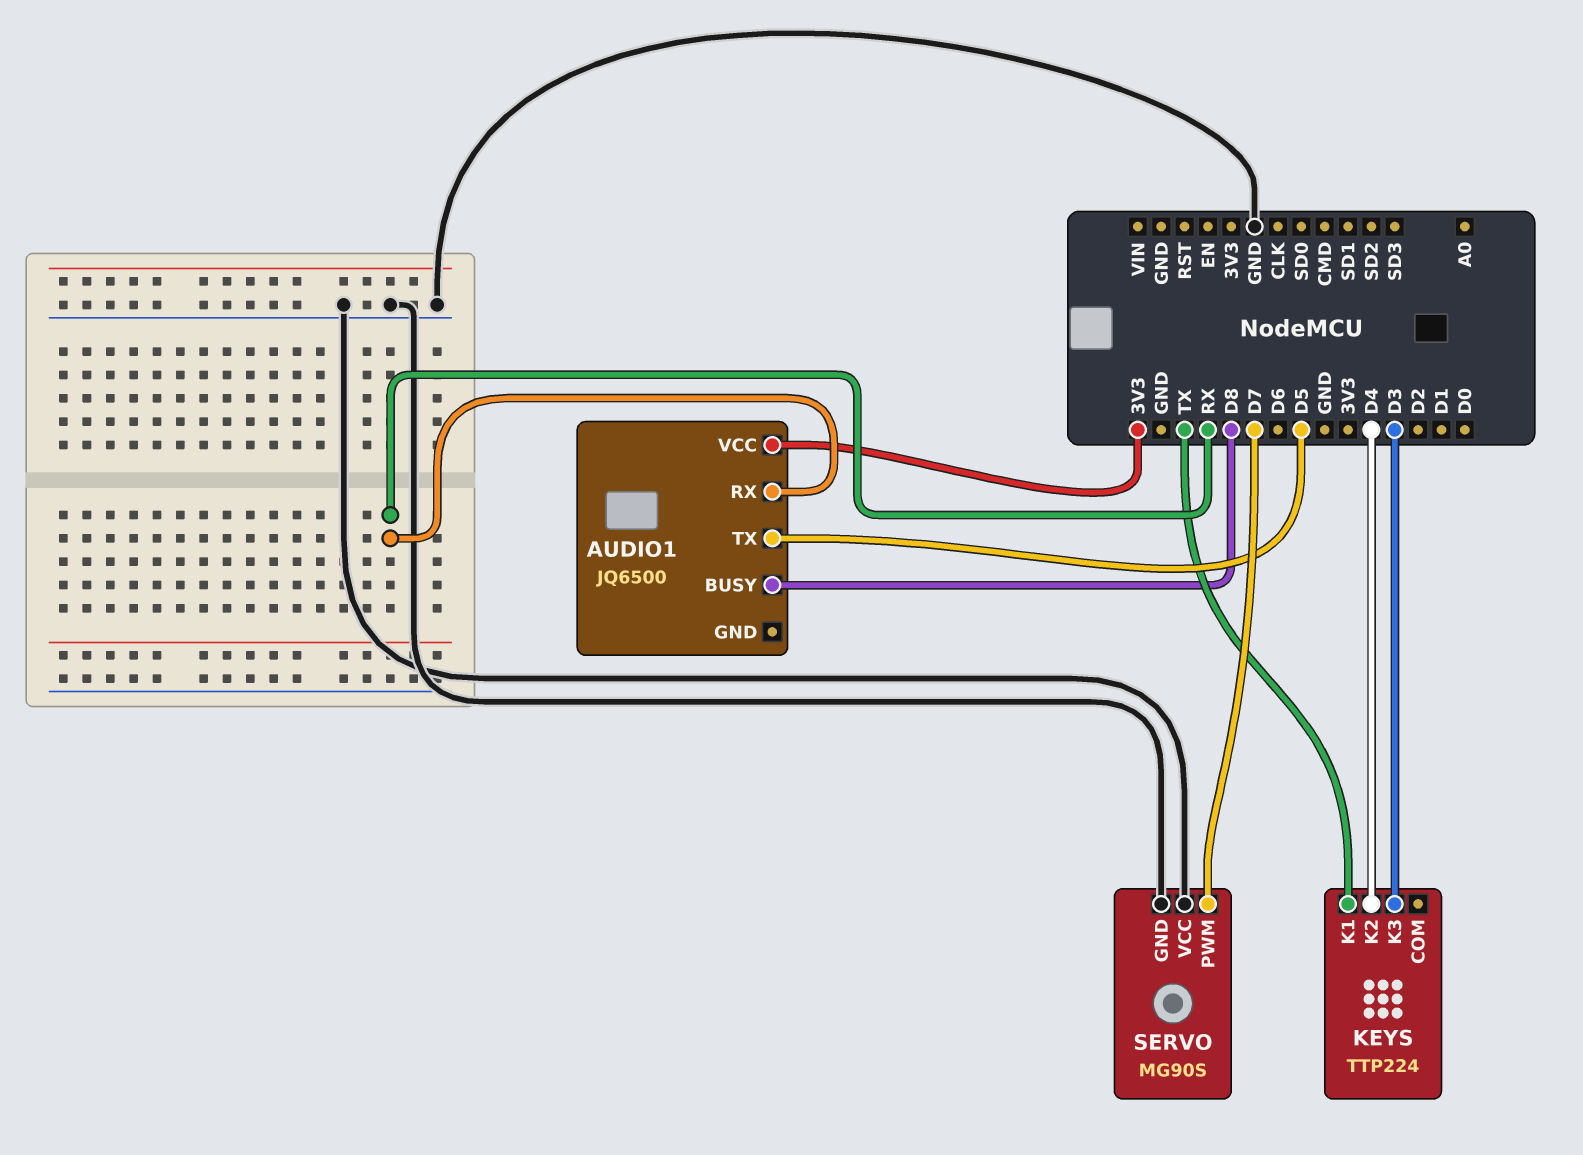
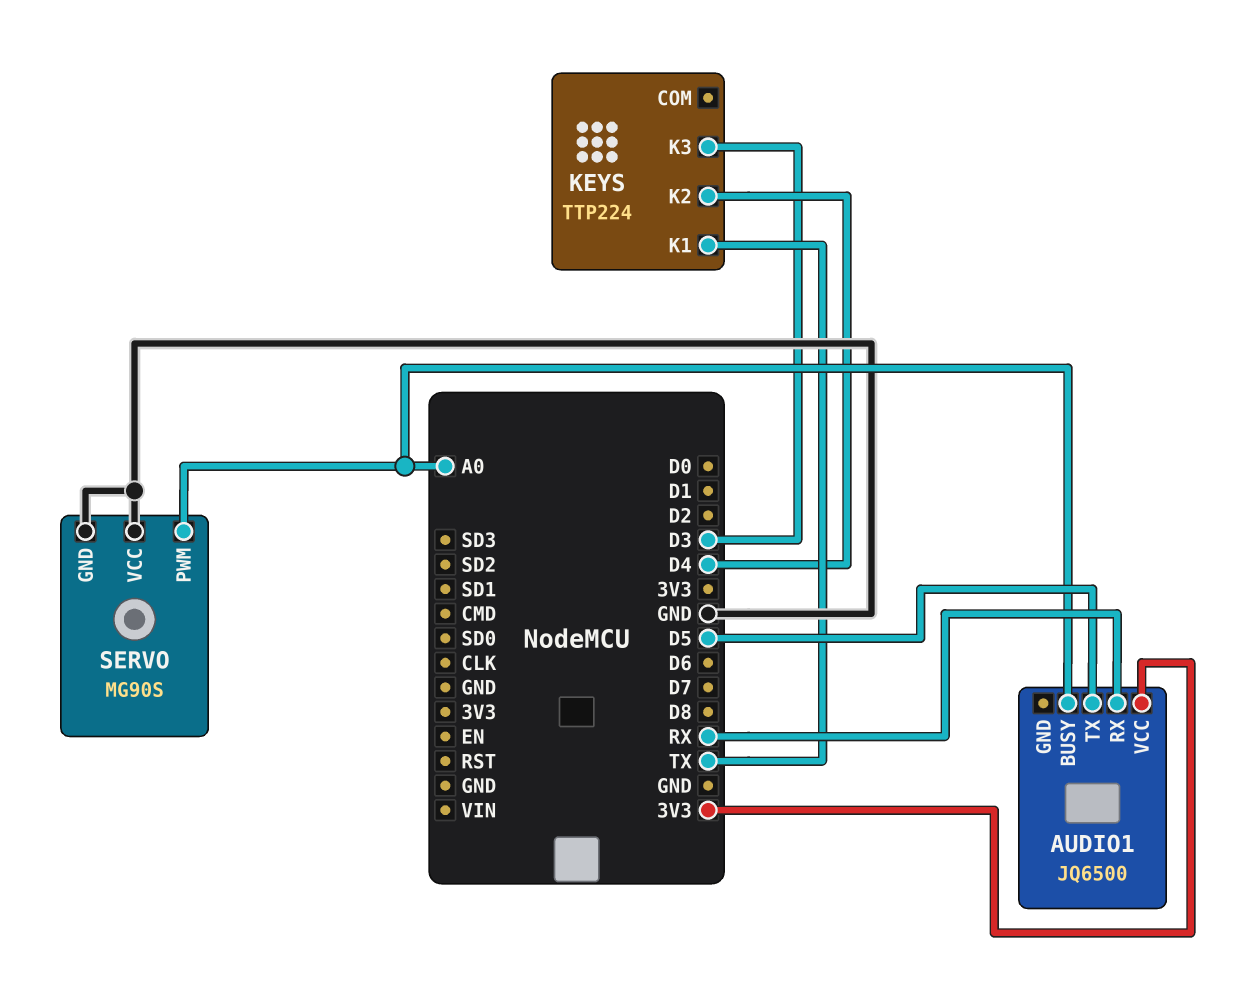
AUDIO1 pin BUSY: D8 -> A0
SERVO pin PWM: D7 -> A0

